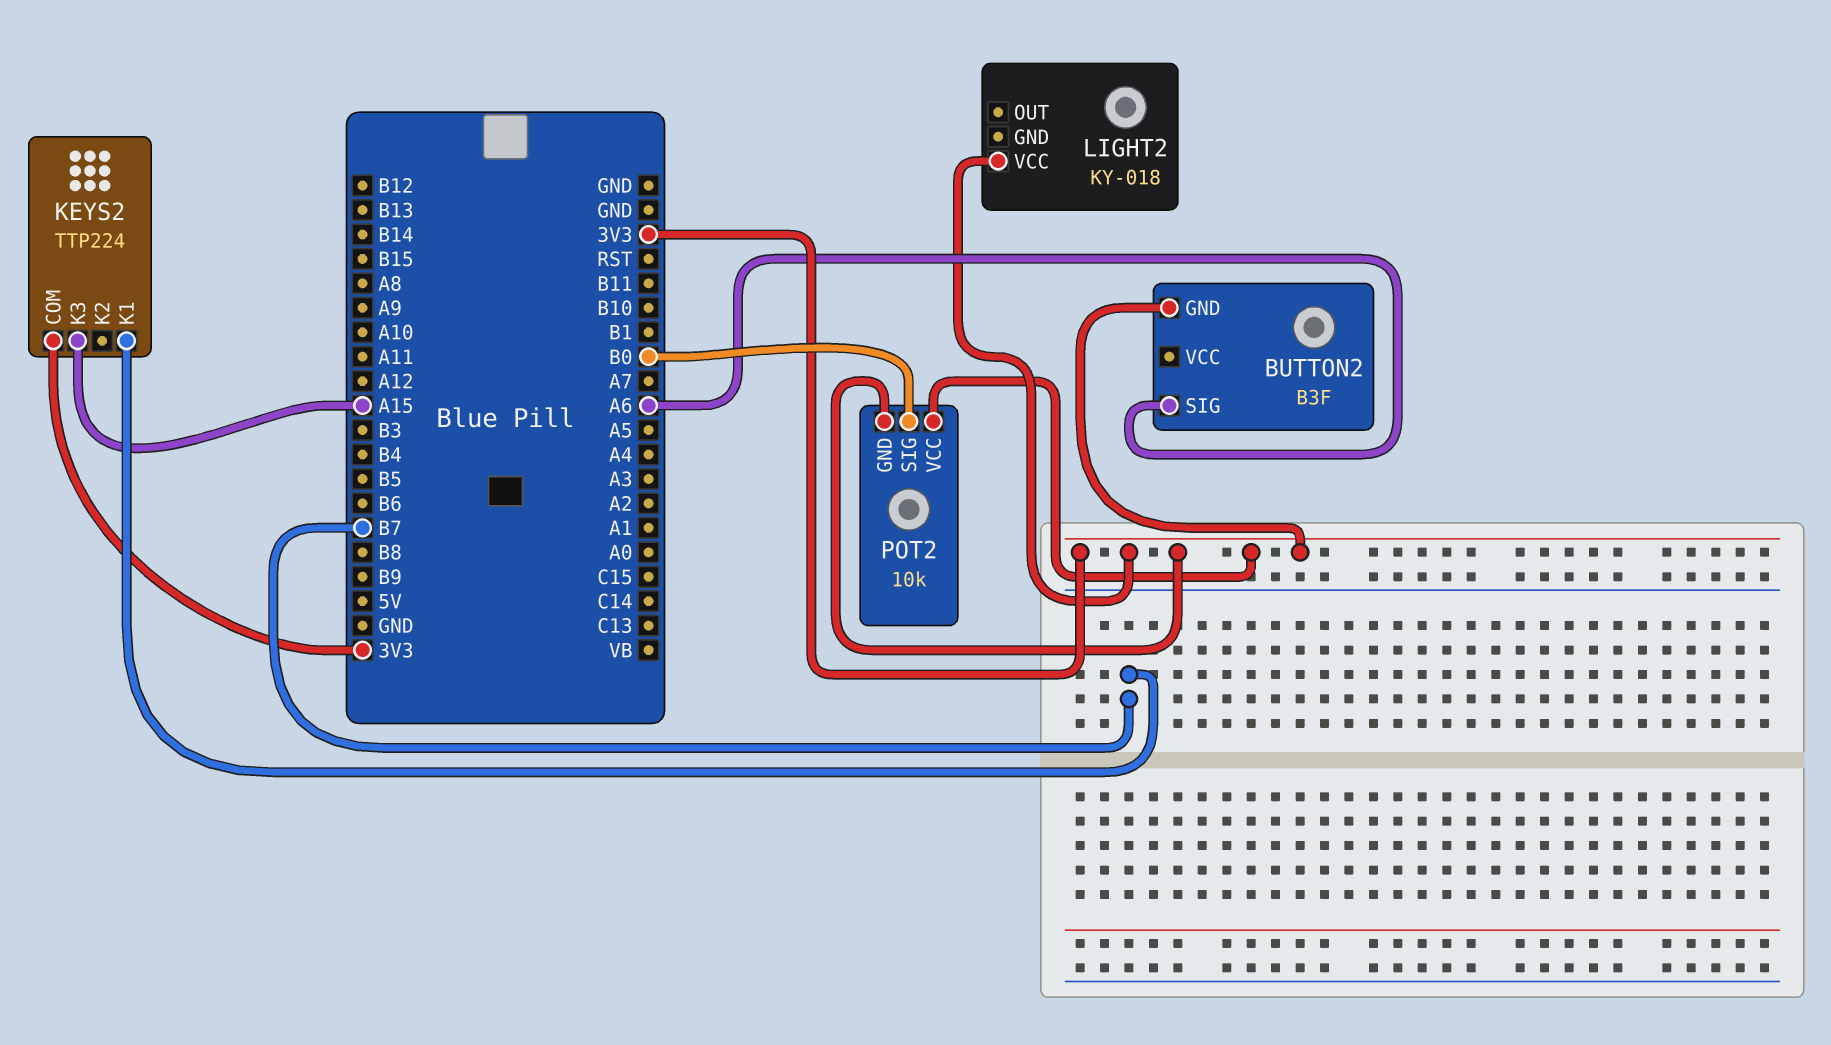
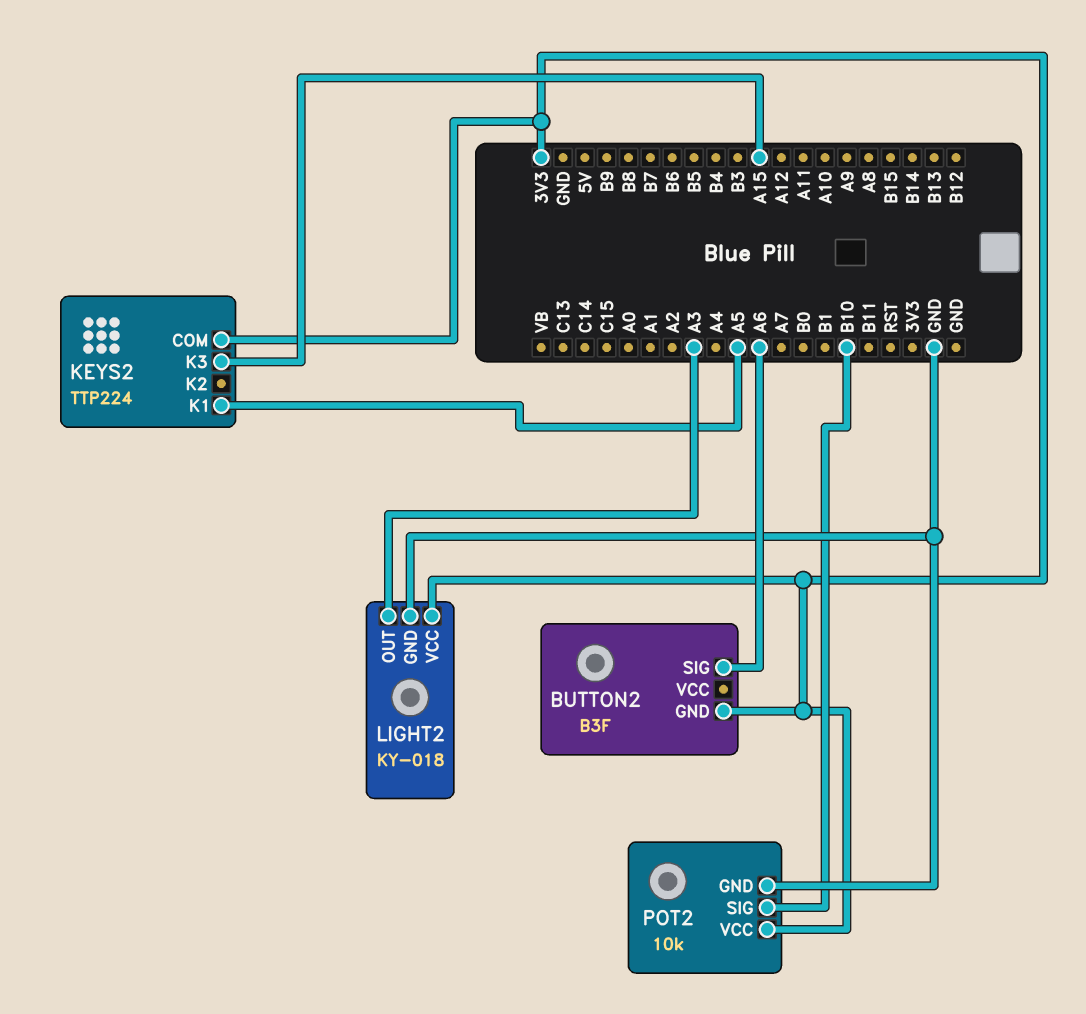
KEYS2 pin K1: B7 -> A5
LIGHT2 pin GND: none -> GND
LIGHT2 pin OUT: none -> A3
POT2 pin GND: 3V3 -> GND
POT2 pin SIG: B0 -> B10

